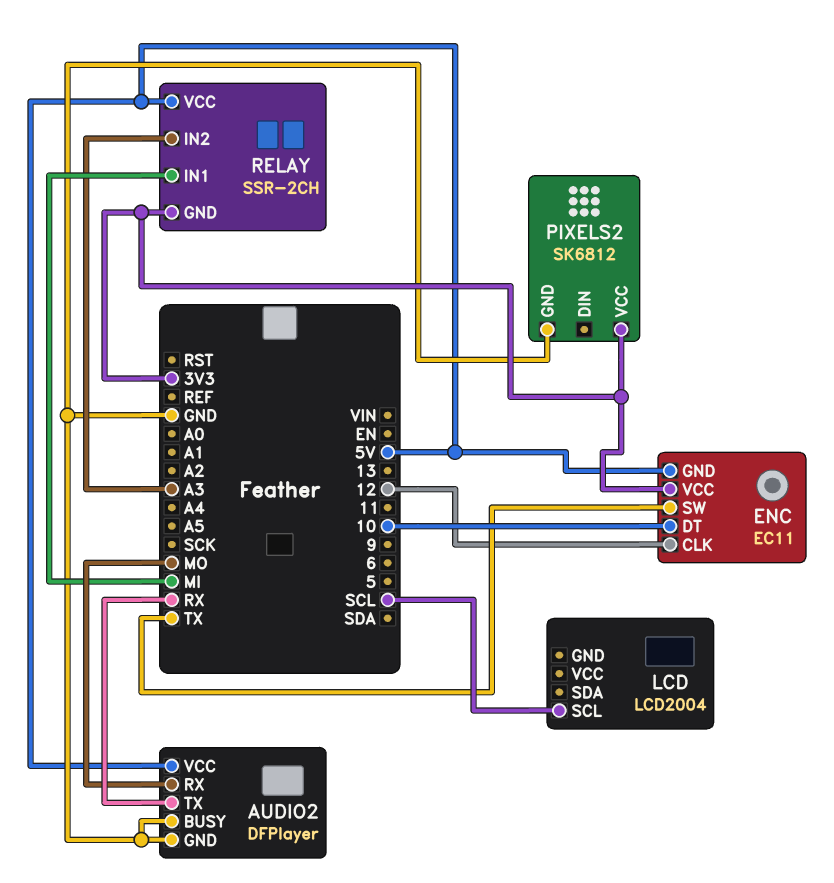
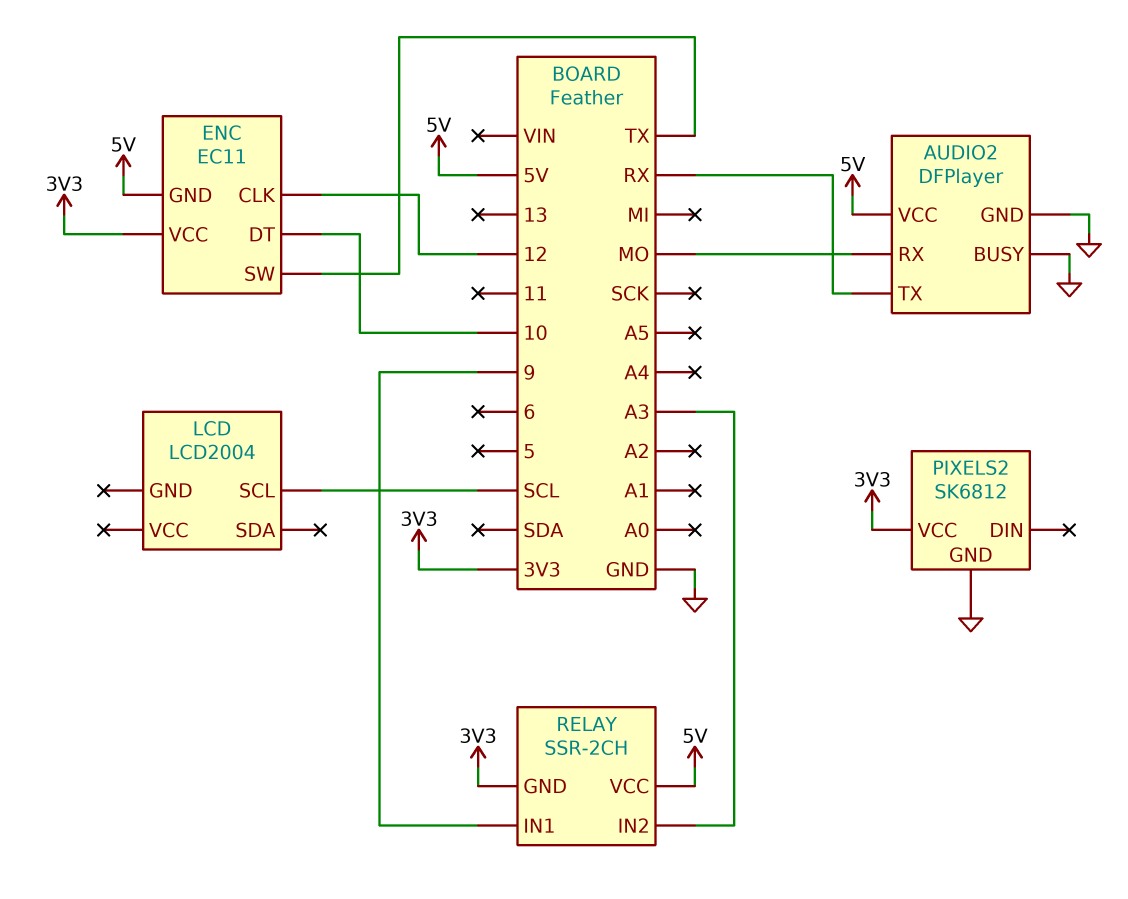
RELAY pin IN1: MI -> 9

